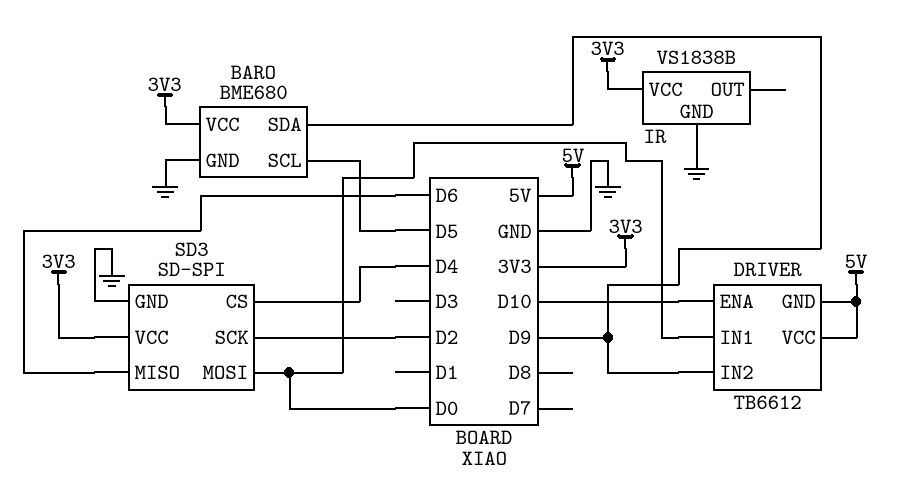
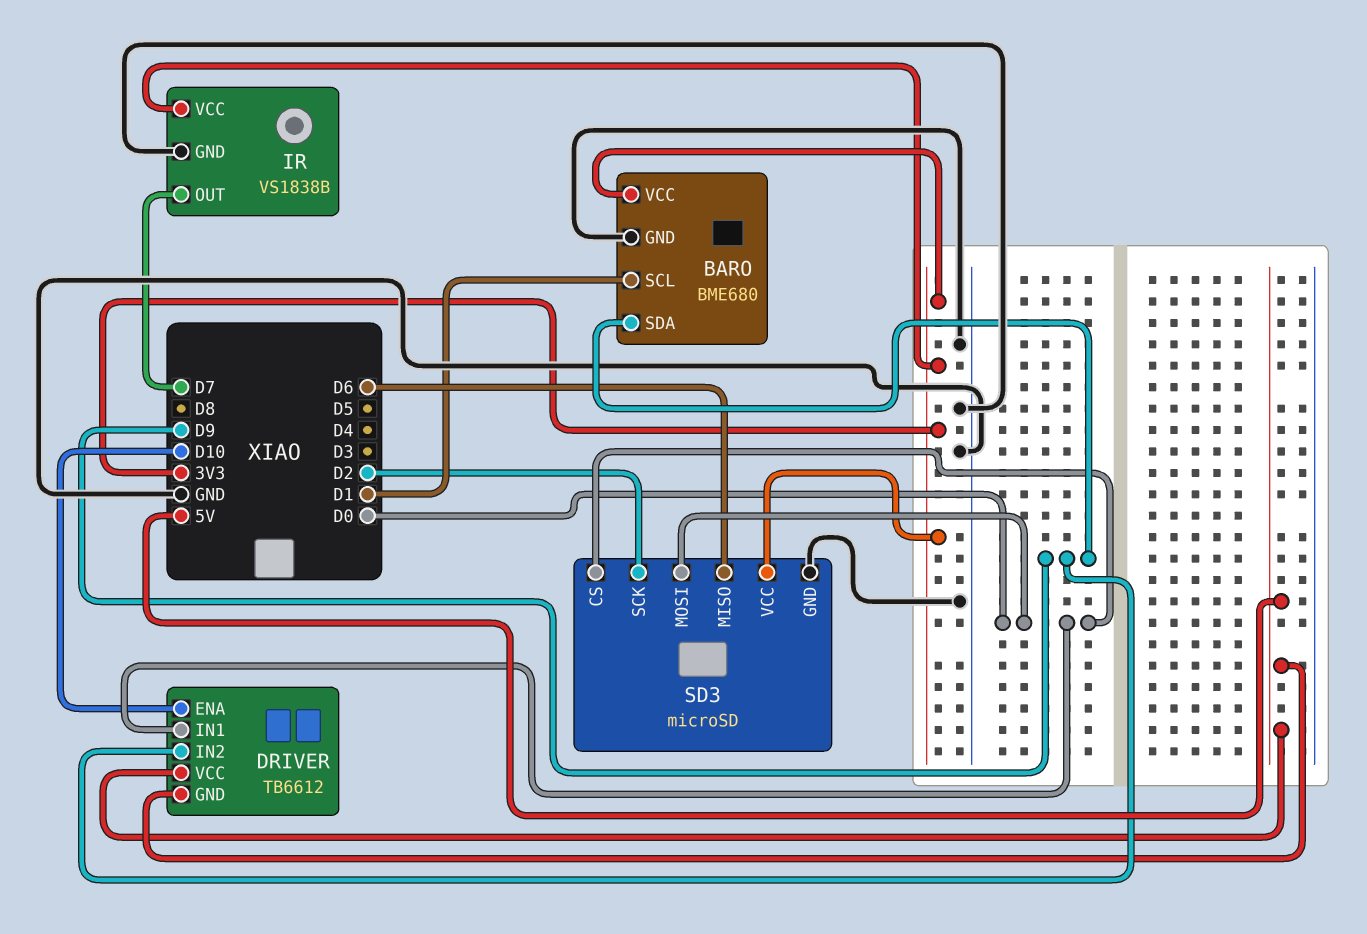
BARO pin SCL: D5 -> D1
IR pin OUT: none -> D7
SD3: SD-SPI -> microSD
SD3 pin CS: D4 -> D0

